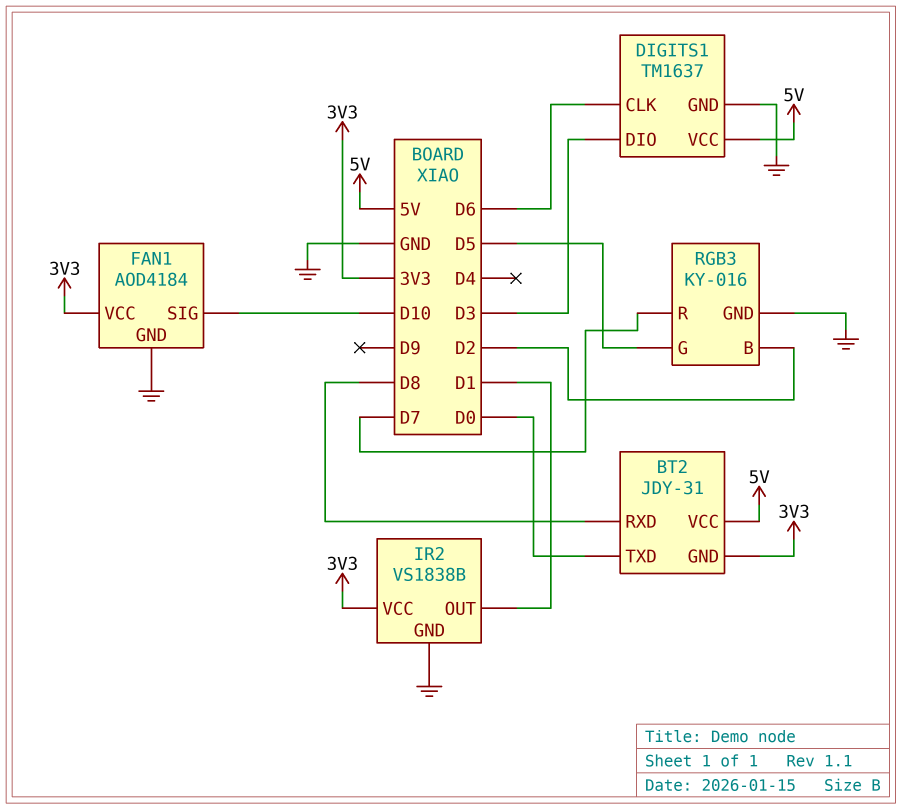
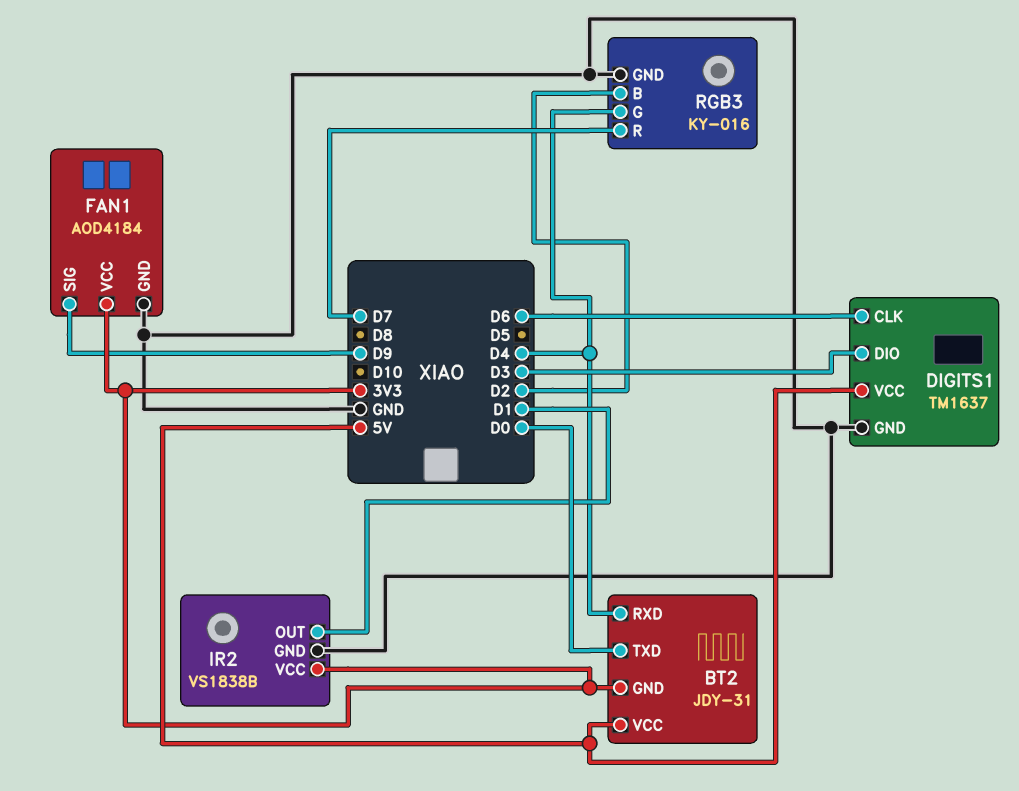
BT2 pin RXD: D8 -> D4
FAN1 pin SIG: D10 -> D9
RGB3 pin G: D5 -> D4

